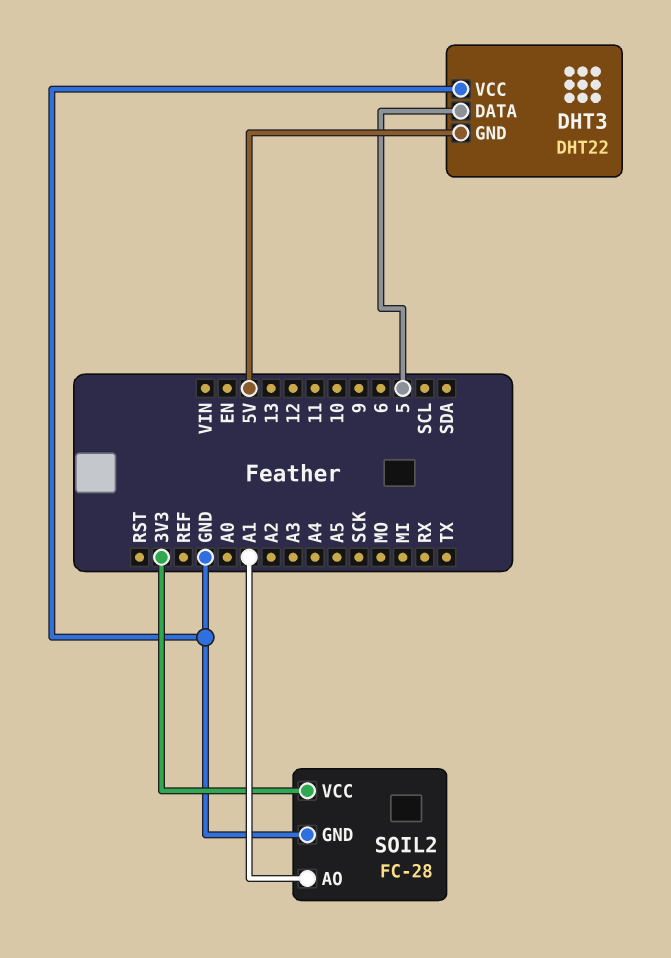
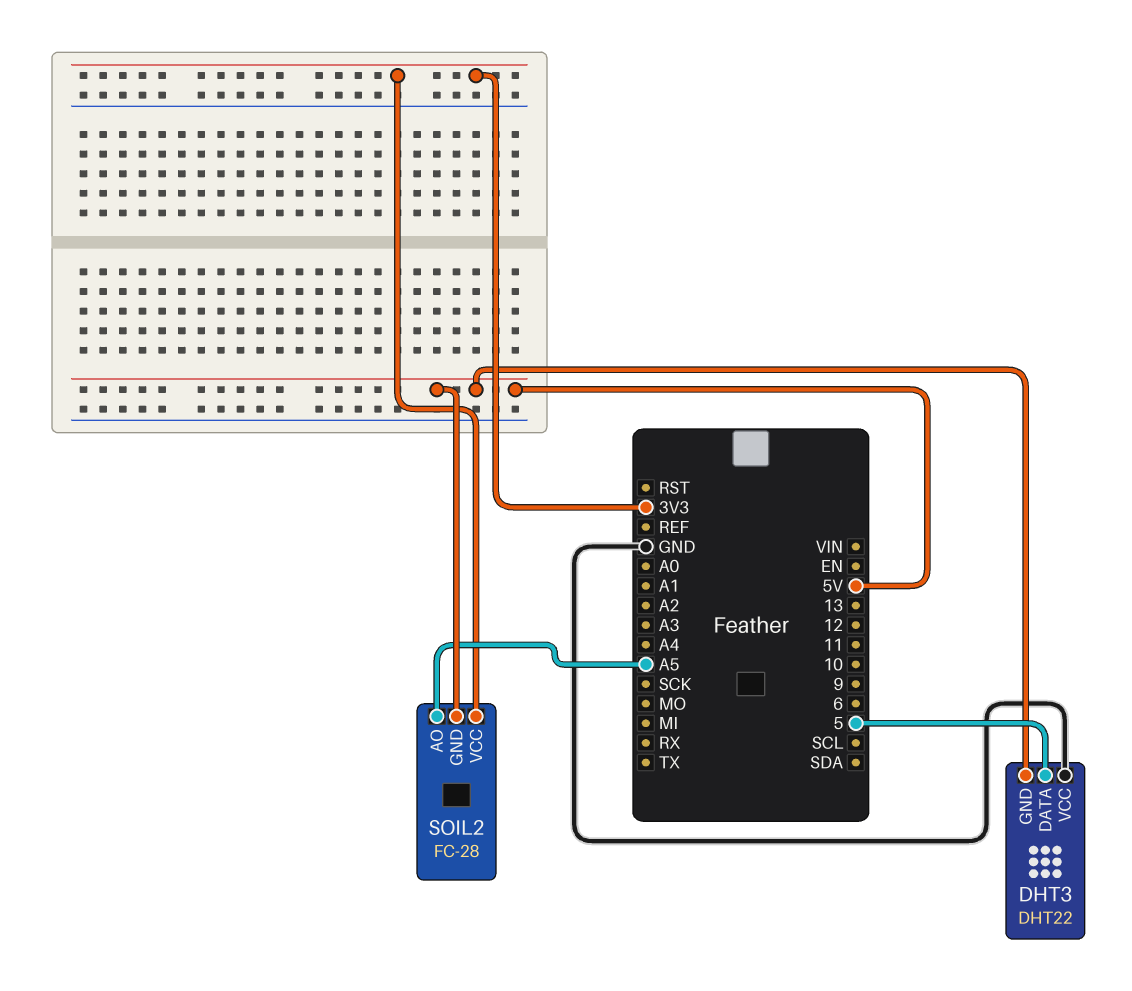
SOIL2 pin AO: A1 -> A5
SOIL2 pin GND: GND -> 5V

